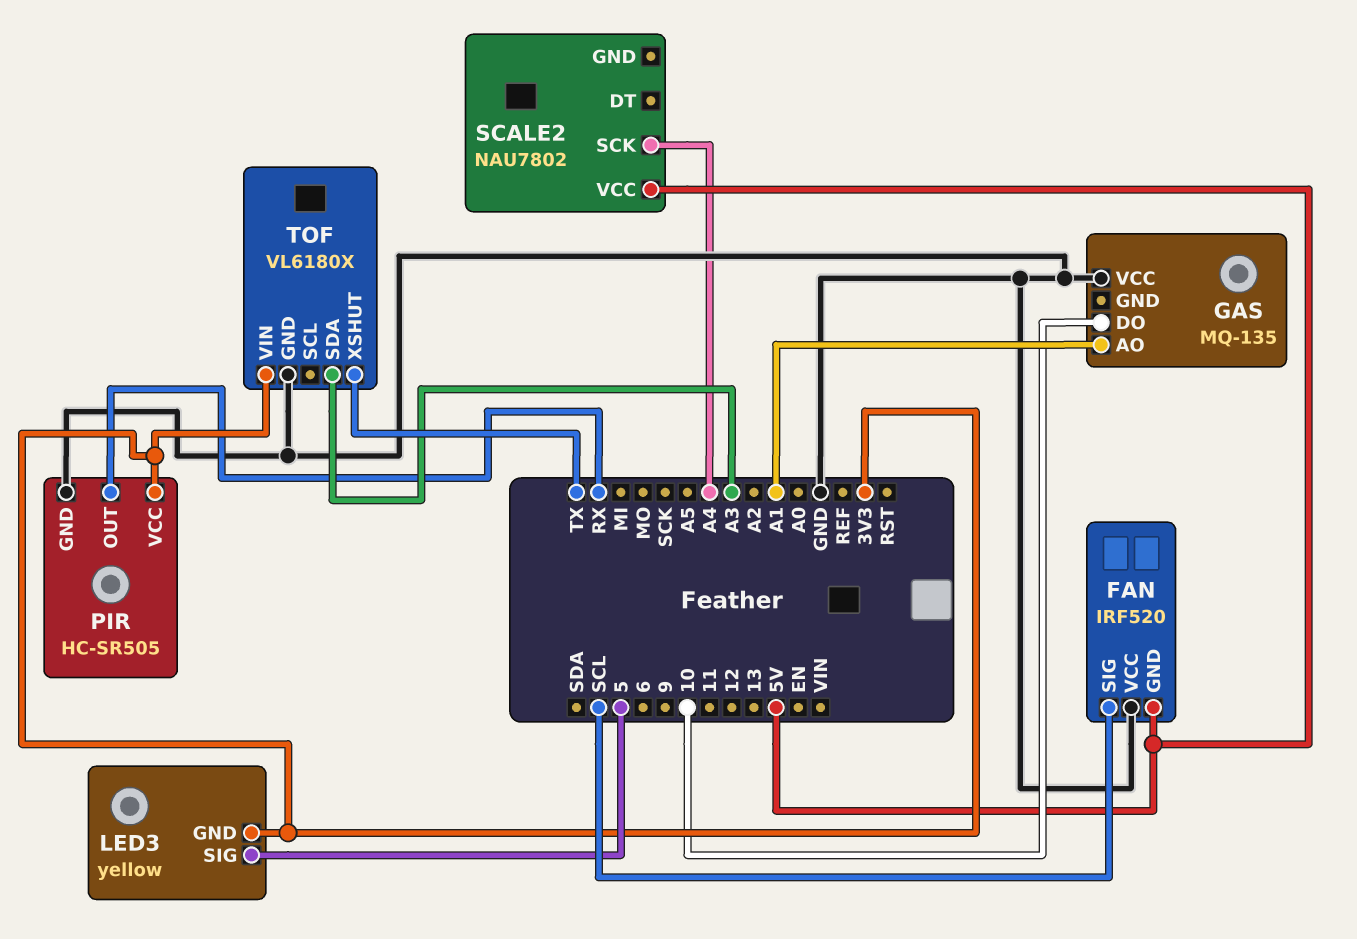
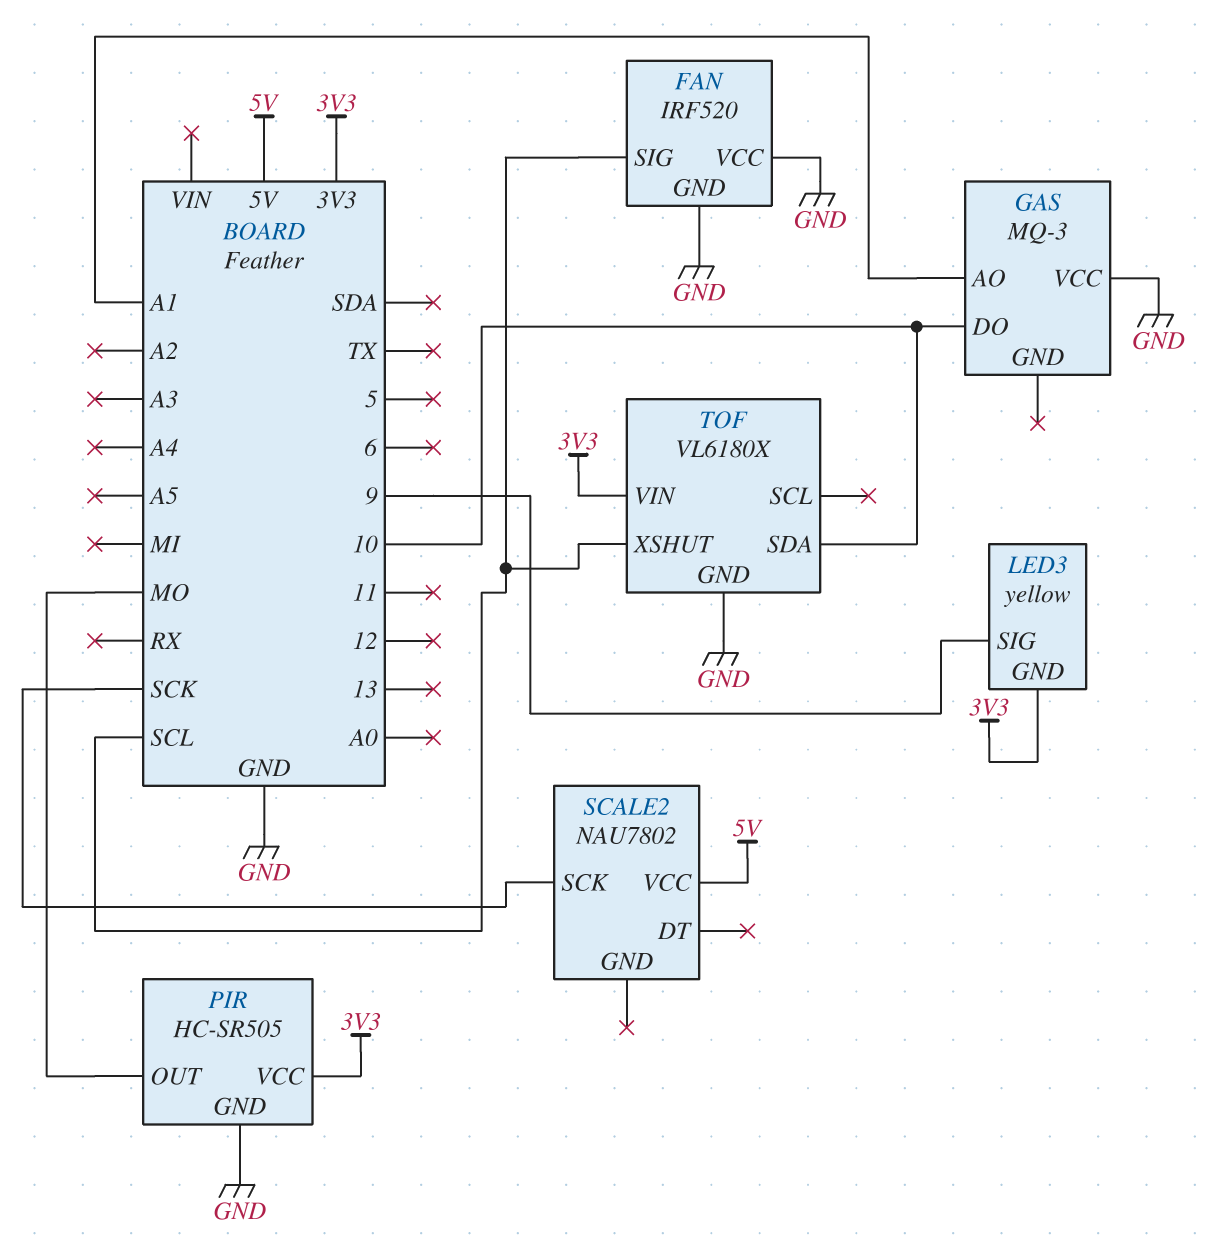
FAN pin GND: 5V -> GND
GAS: MQ-135 -> MQ-3
LED3 pin SIG: 5 -> 9
PIR pin OUT: RX -> MO
SCALE2 pin SCK: A4 -> SCK
TOF pin SDA: A3 -> 10
TOF pin XSHUT: TX -> SCL

